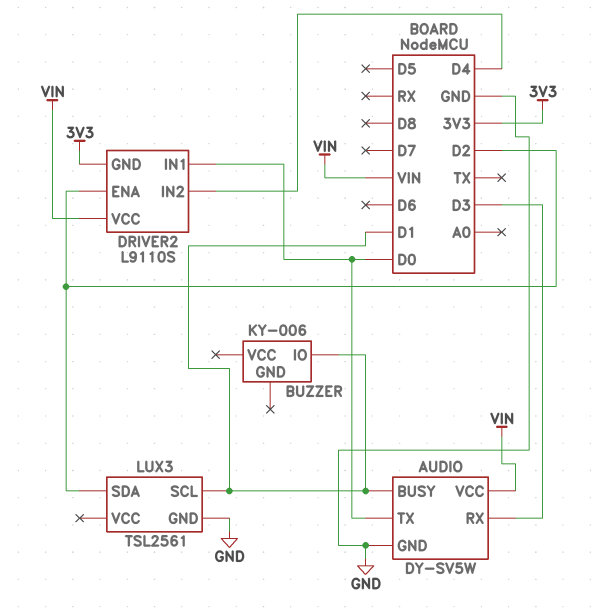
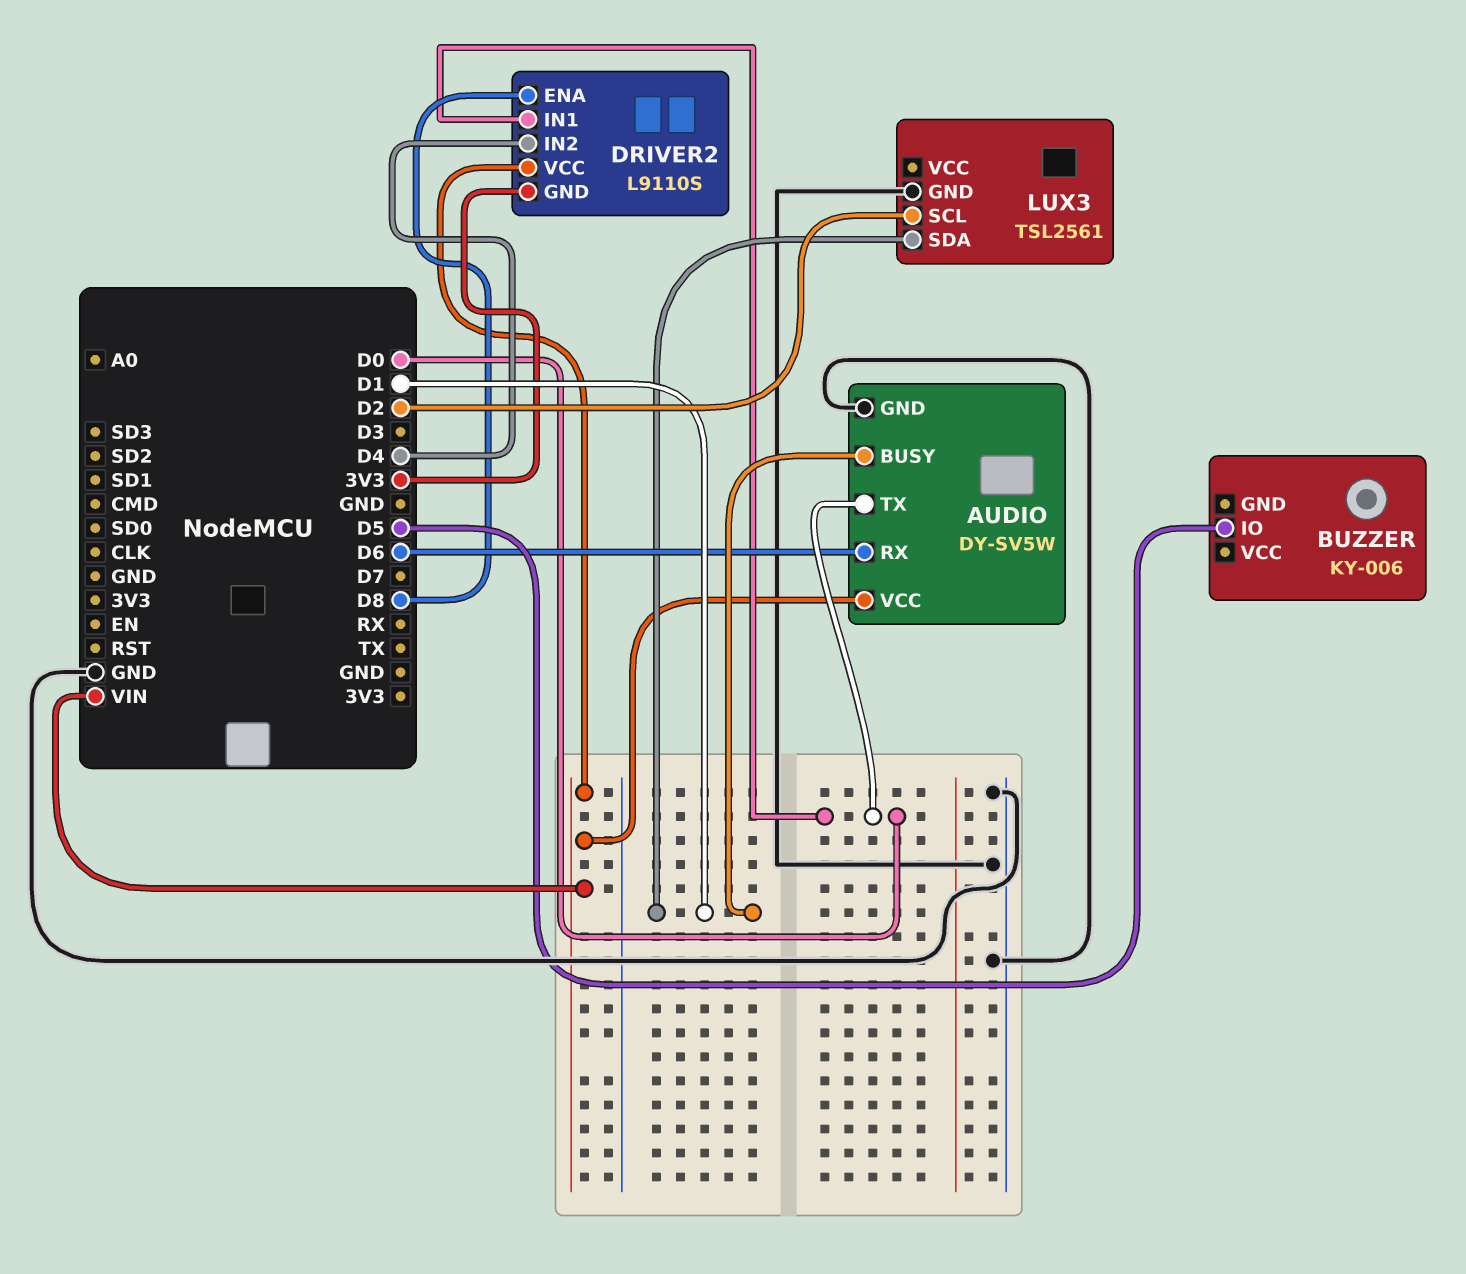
AUDIO pin RX: D3 -> D6
BUZZER pin IO: D1 -> D5
DRIVER2 pin ENA: D2 -> D8
LUX3 pin SCL: D1 -> D2
LUX3 pin SDA: D2 -> D1

